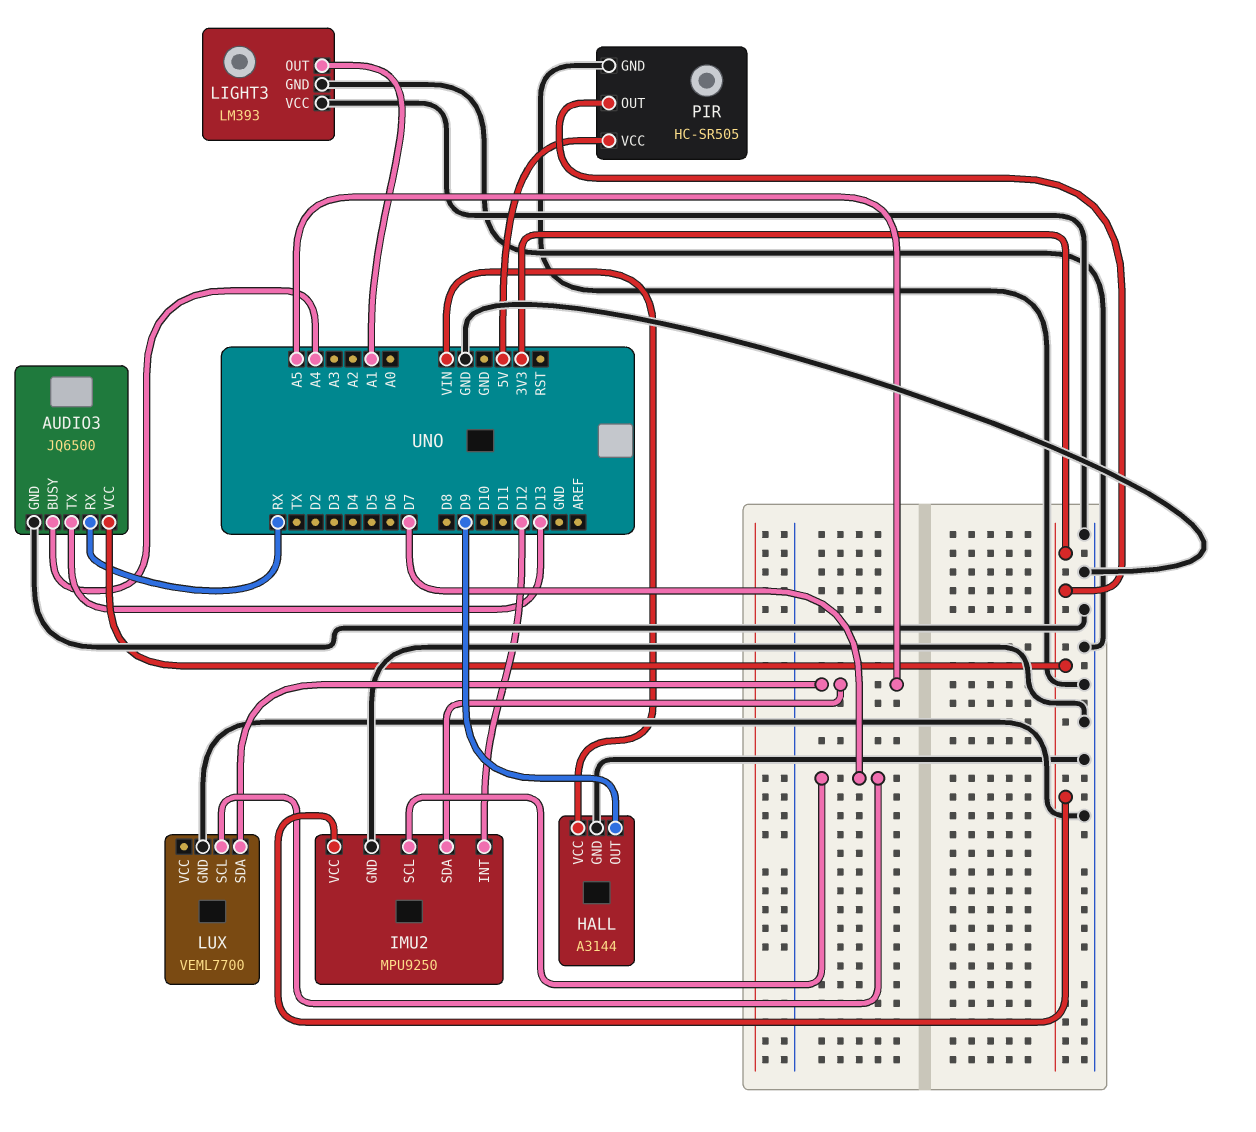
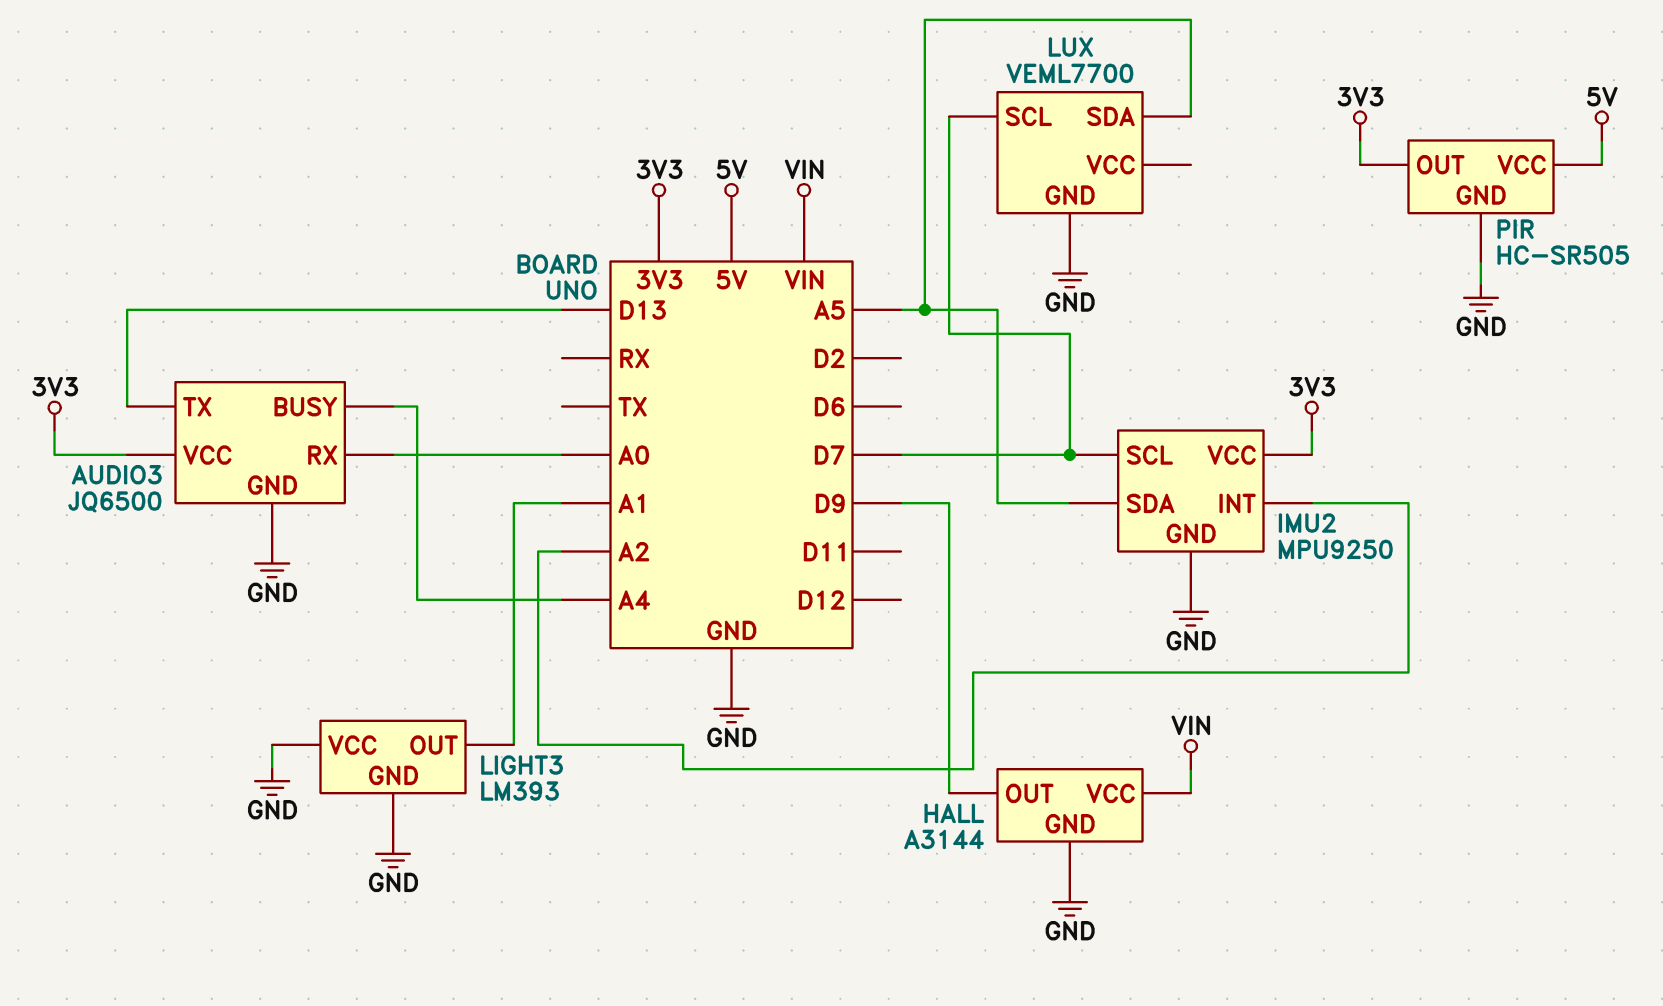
AUDIO3 pin RX: RX -> A0
IMU2 pin INT: D12 -> A2

